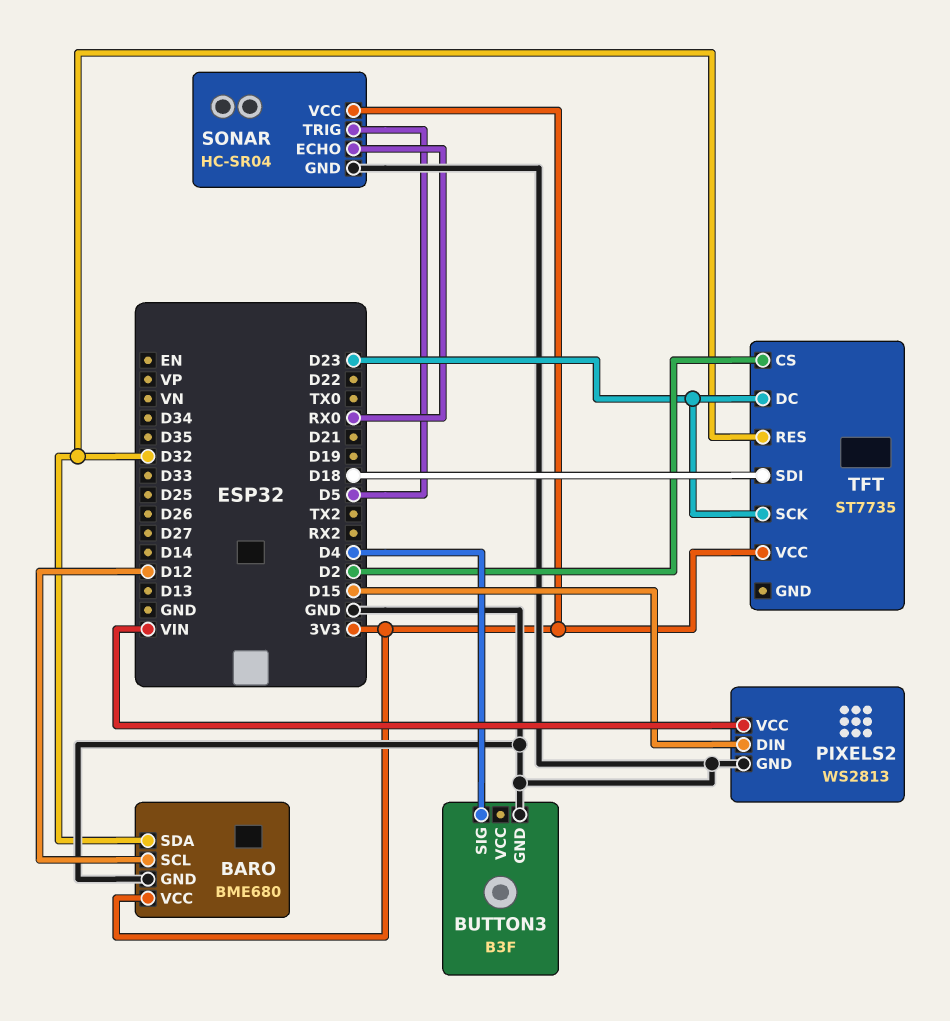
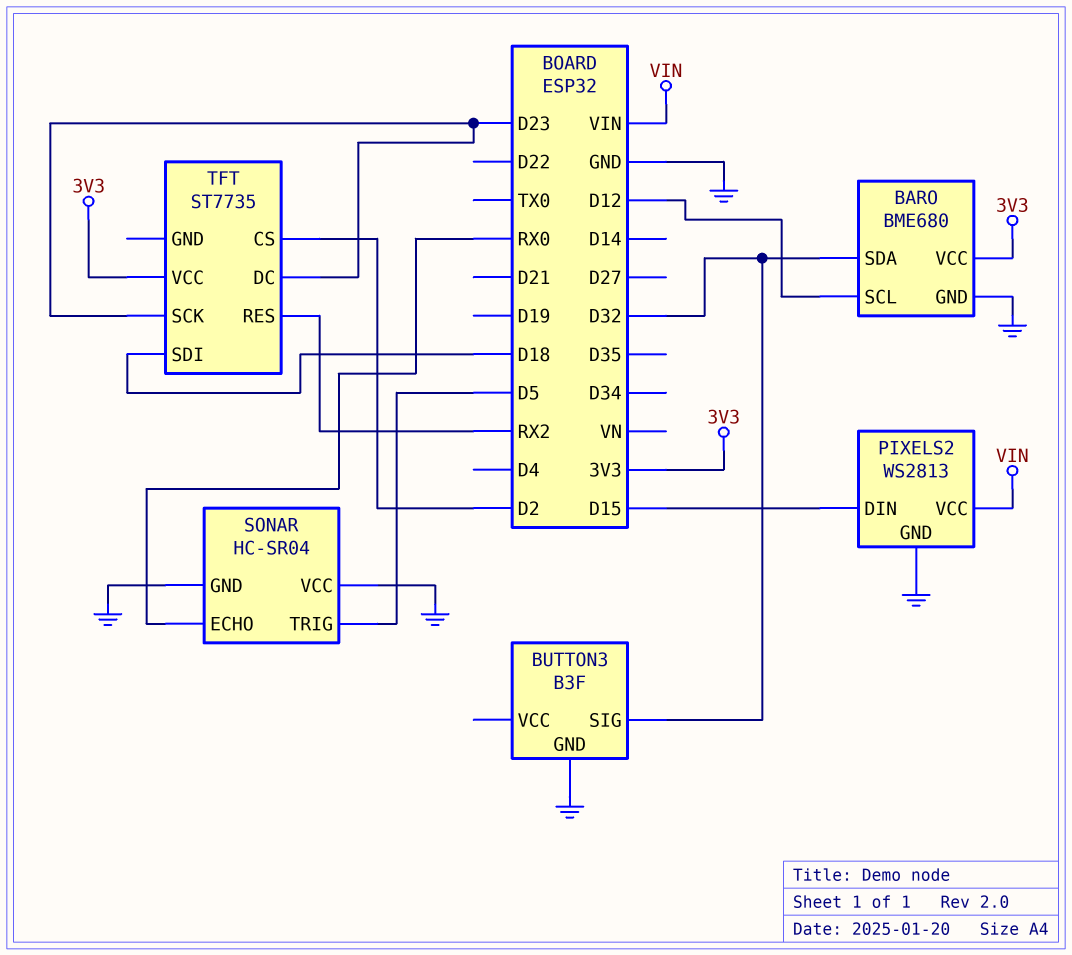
BUTTON3 pin SIG: D4 -> D32
SONAR pin VCC: 3V3 -> GND
TFT pin RES: D32 -> RX2

